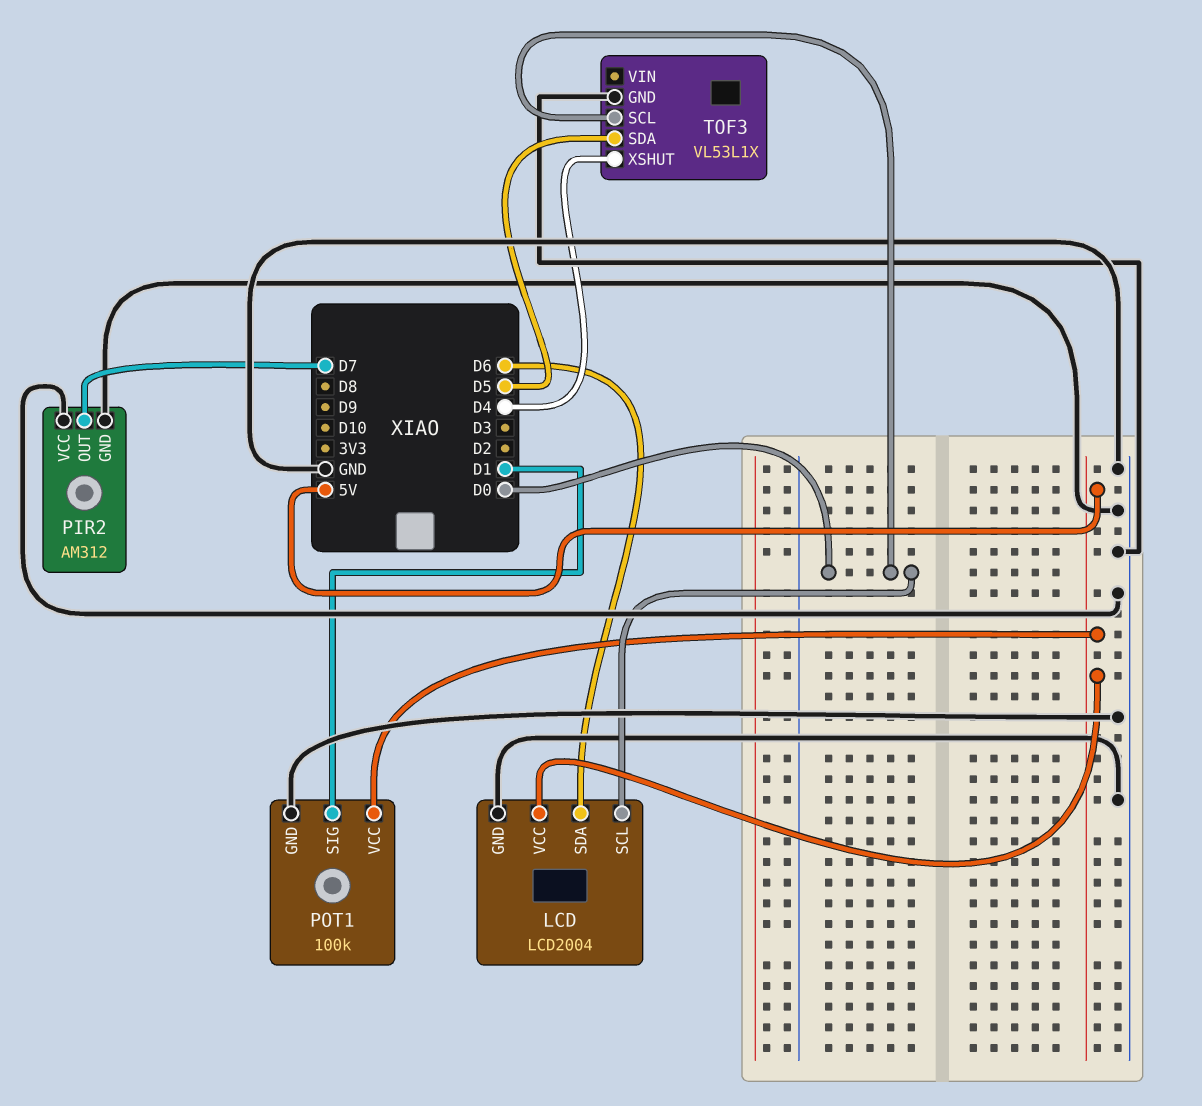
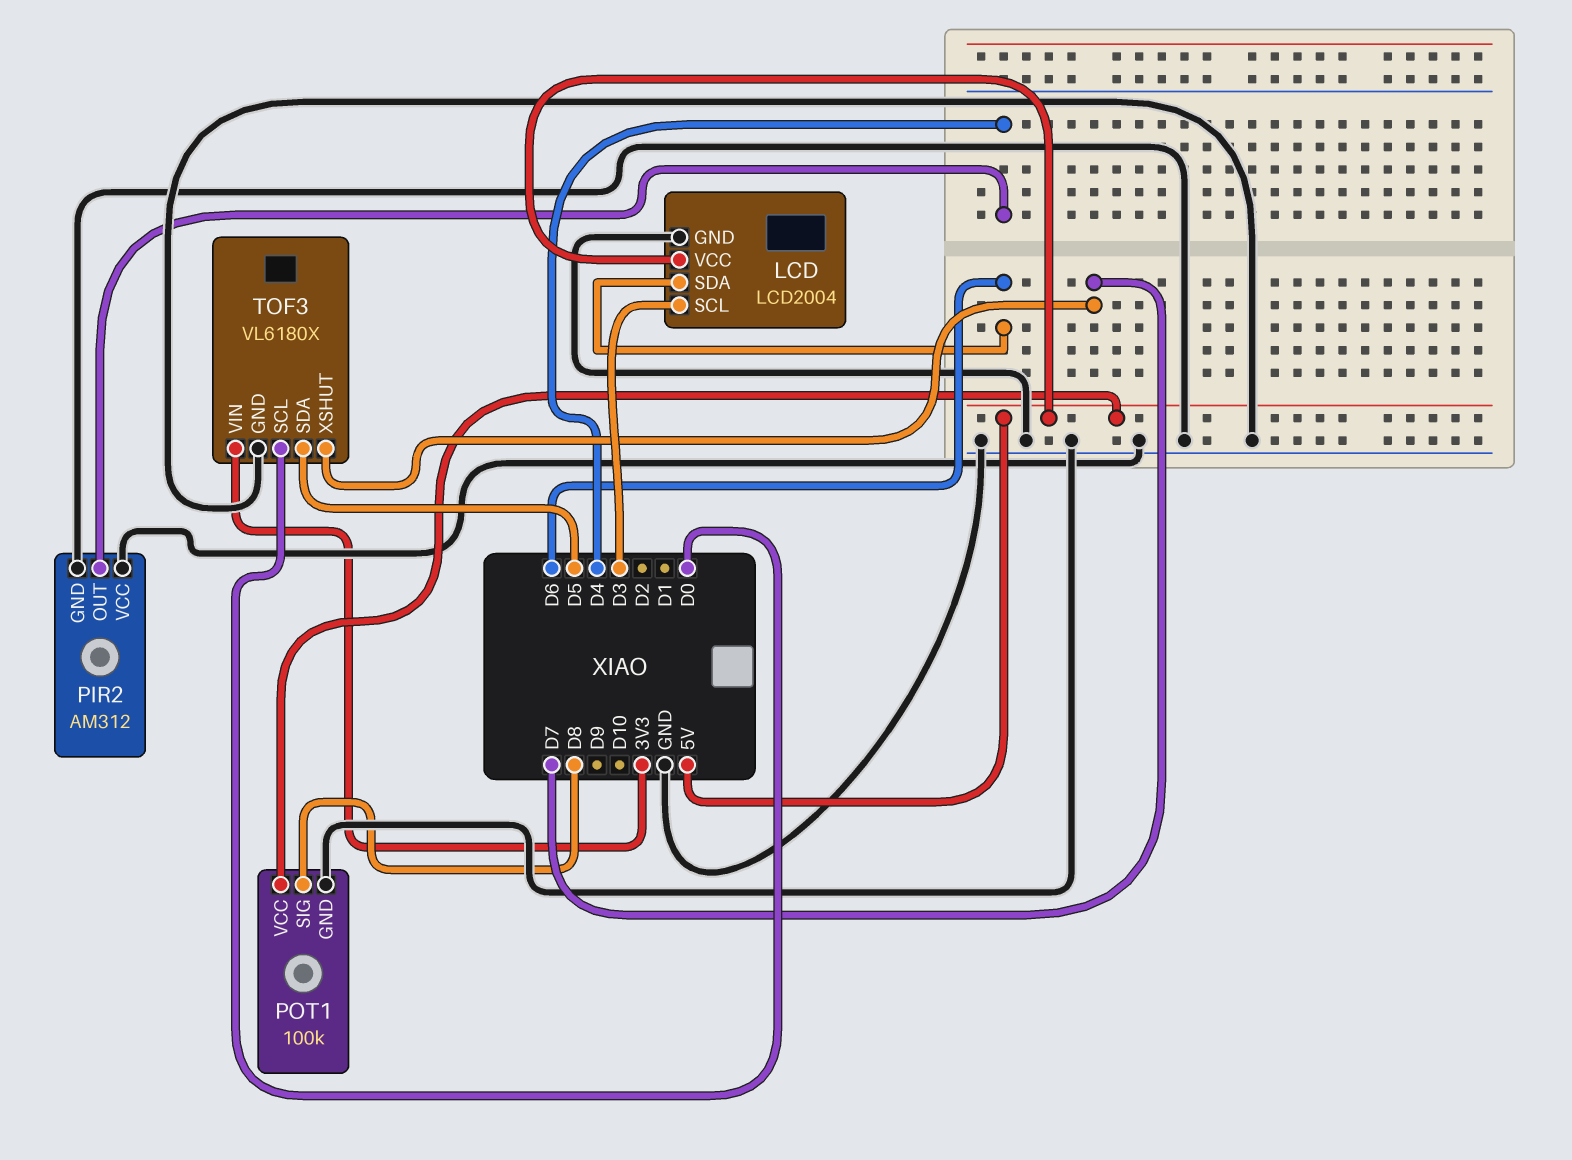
LCD pin SCL: D0 -> D3
PIR2 pin OUT: D7 -> D4
POT1 pin SIG: D1 -> D8
TOF3: VL53L1X -> VL6180X
TOF3 pin VIN: none -> 3V3
TOF3 pin XSHUT: D4 -> D7

